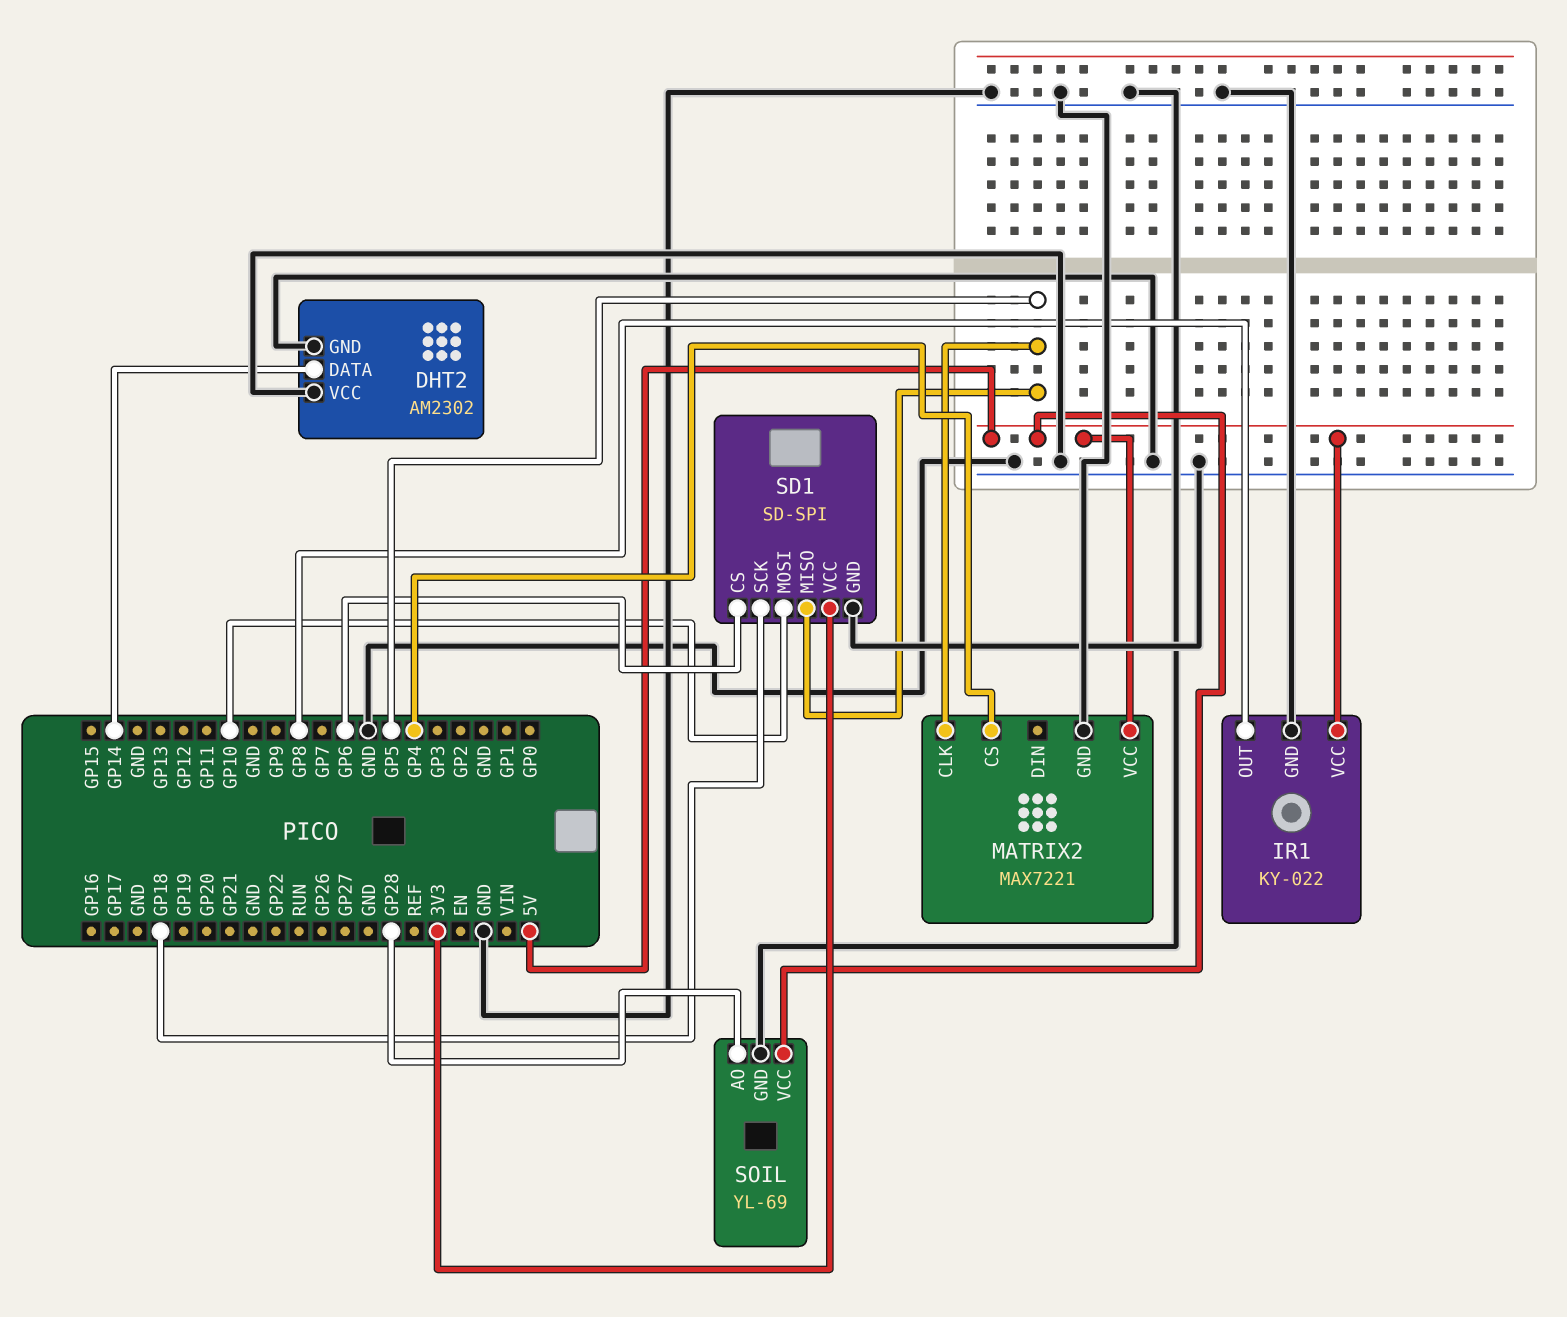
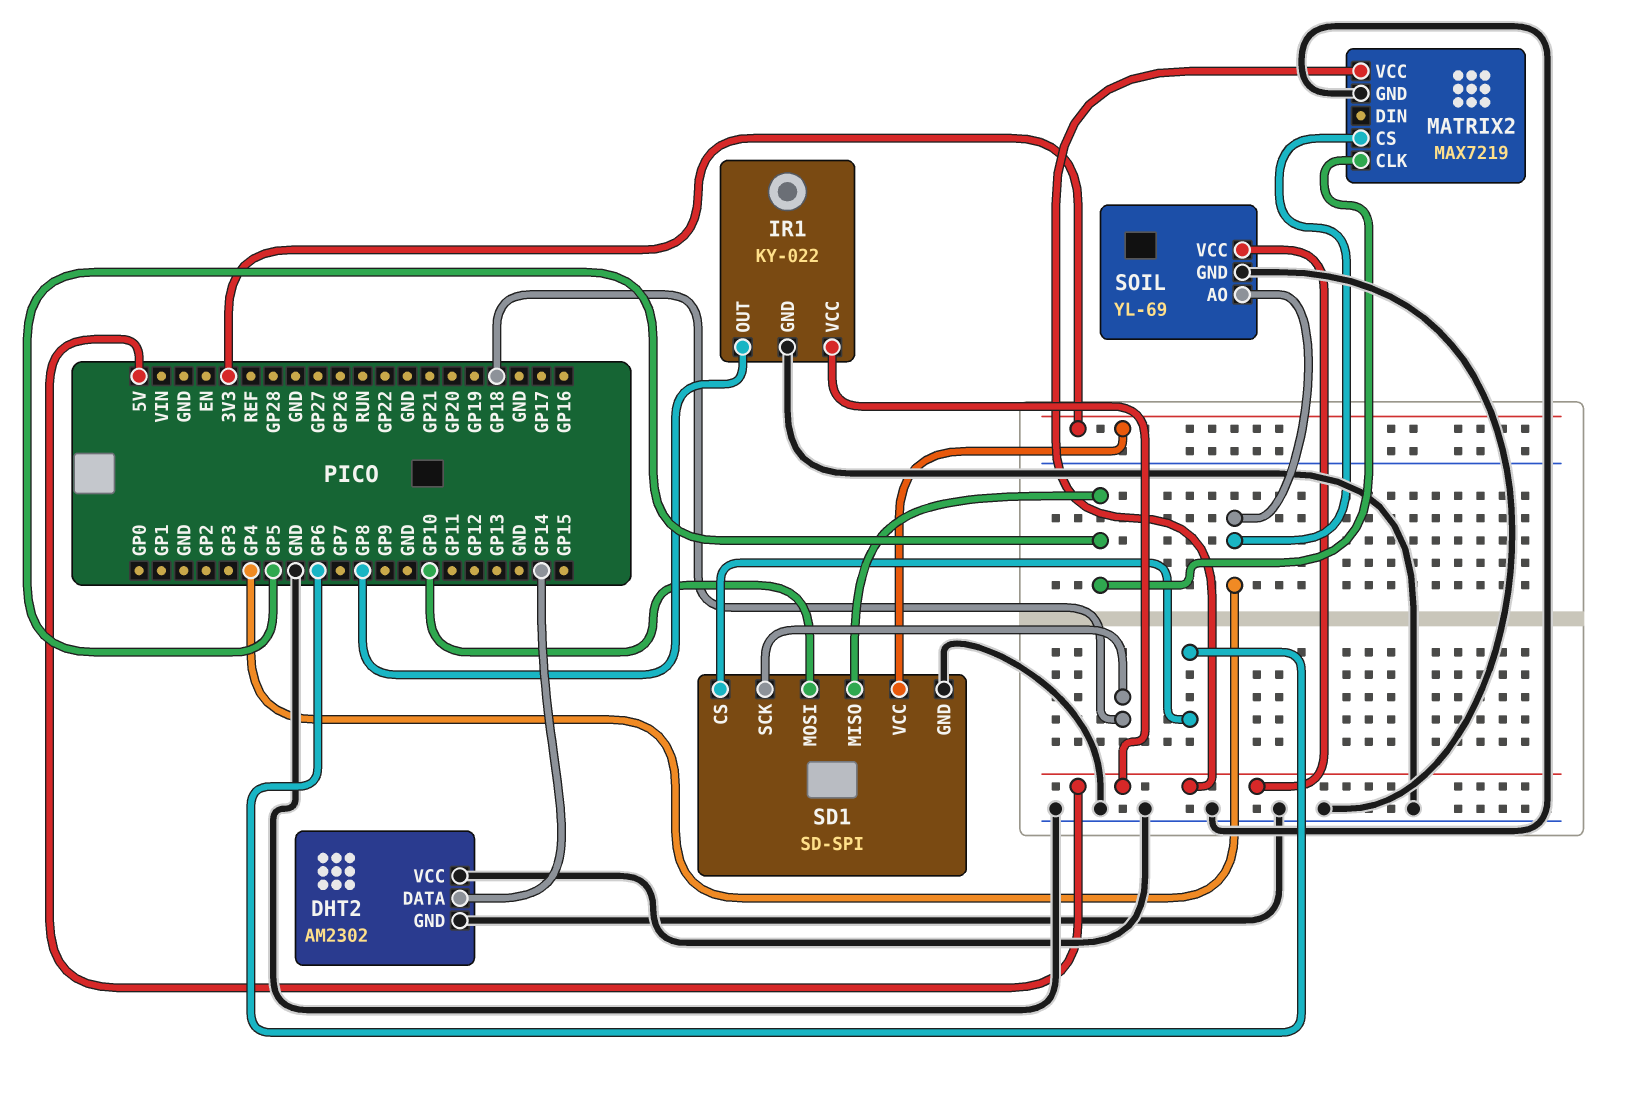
MATRIX2: MAX7221 -> MAX7219
SOIL pin AO: GP28 -> GP4

